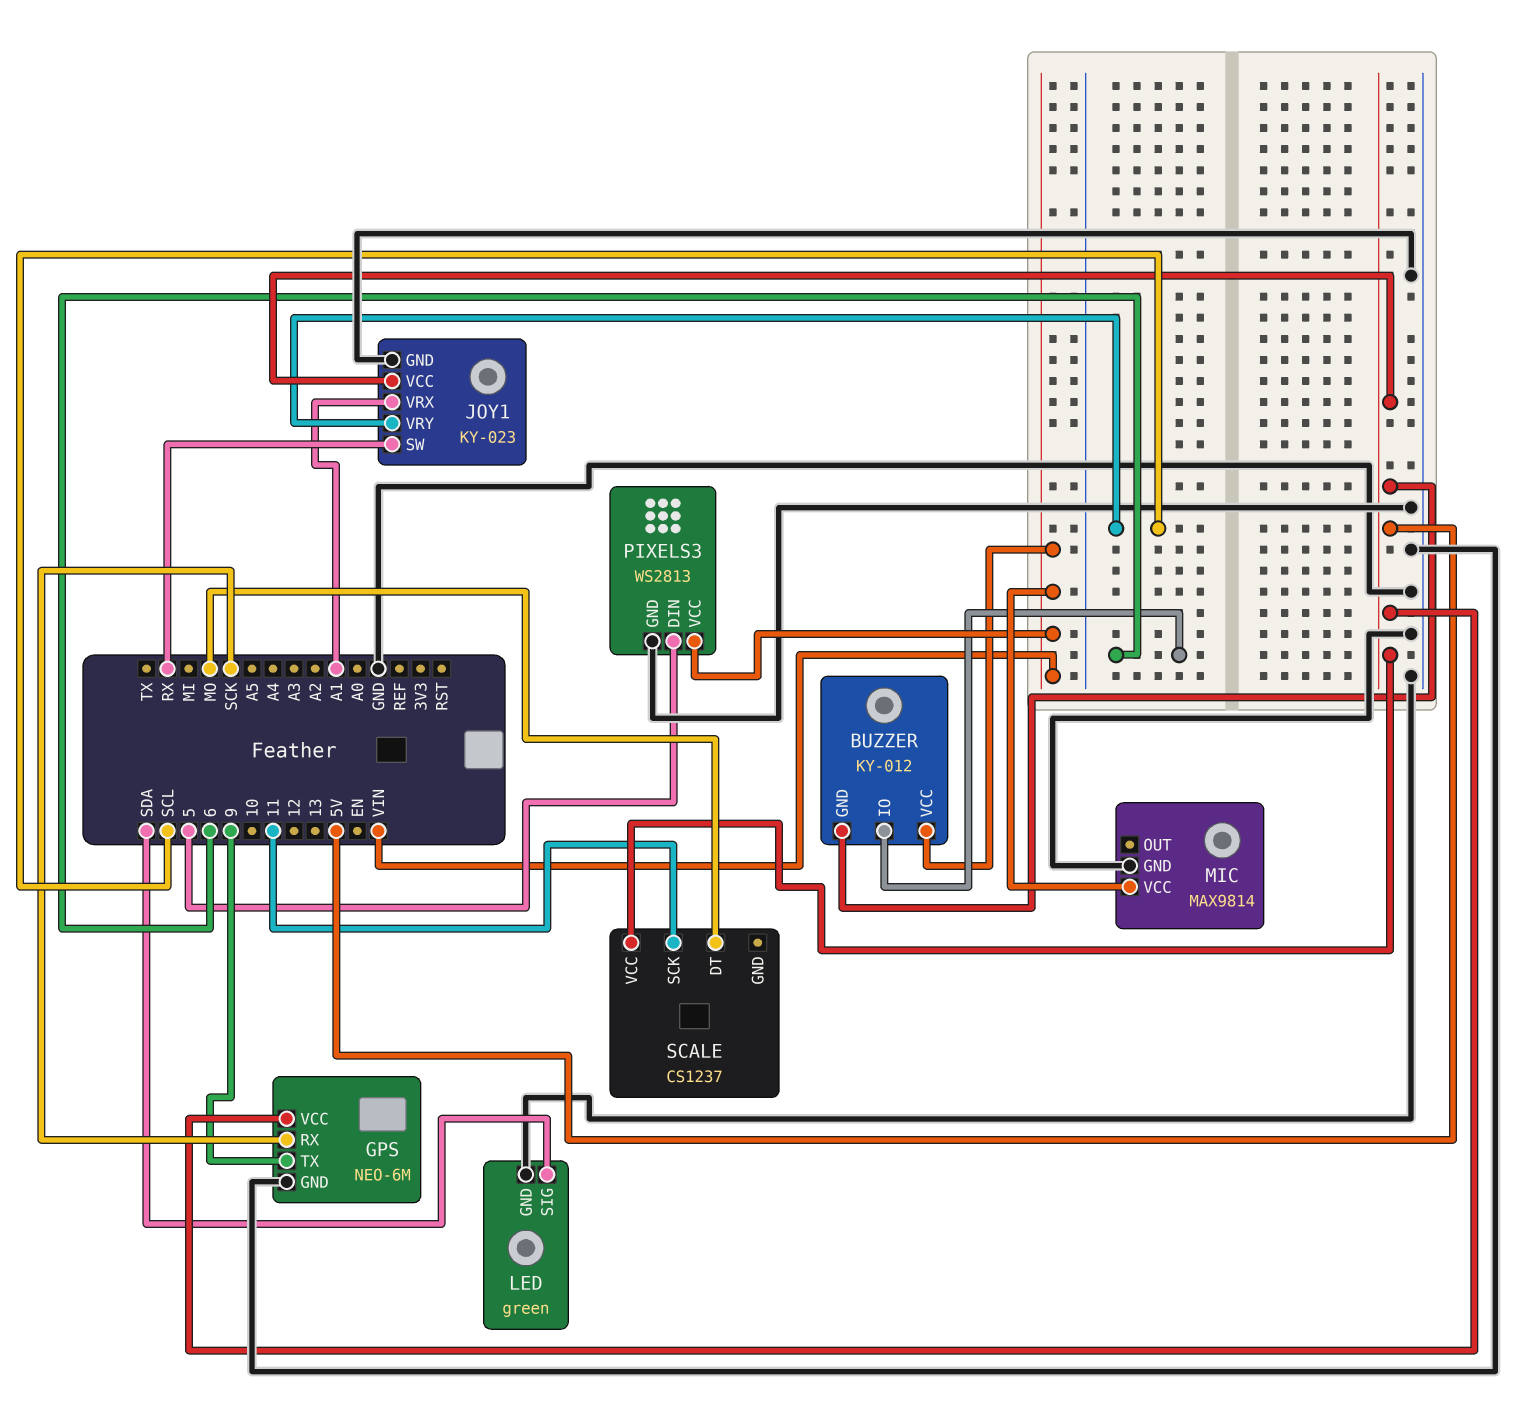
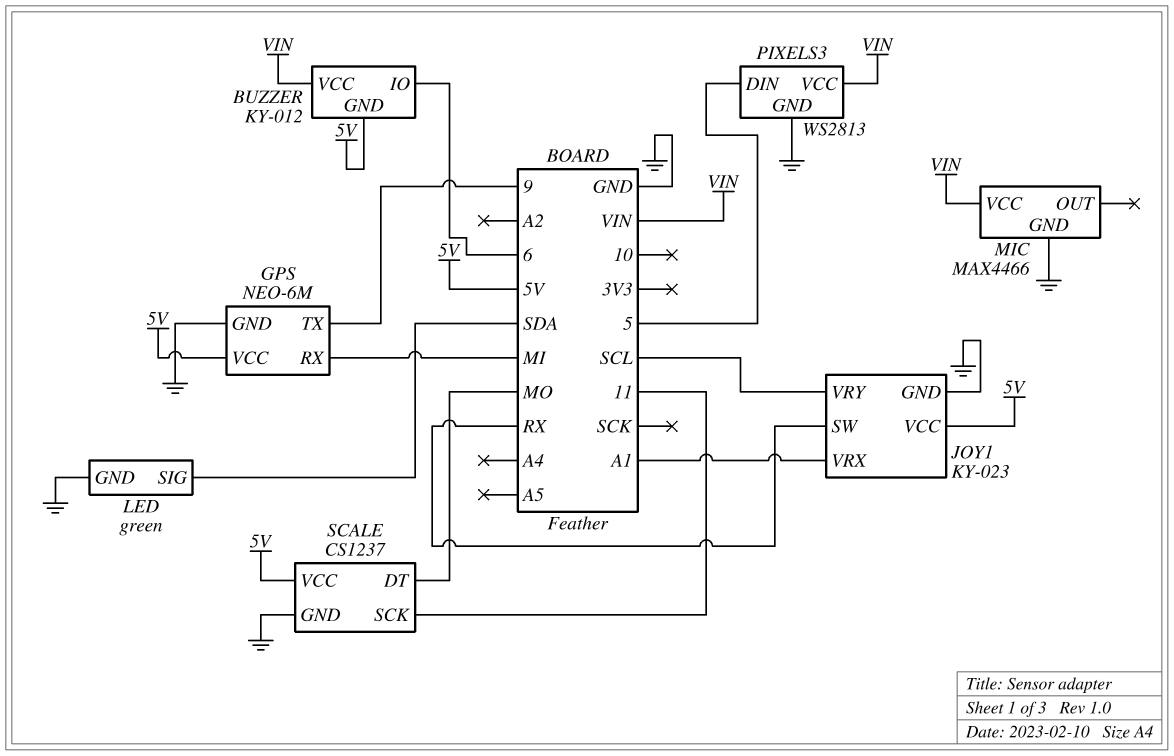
GPS pin RX: SCK -> MI
MIC: MAX9814 -> MAX4466
SCALE pin GND: none -> GND

